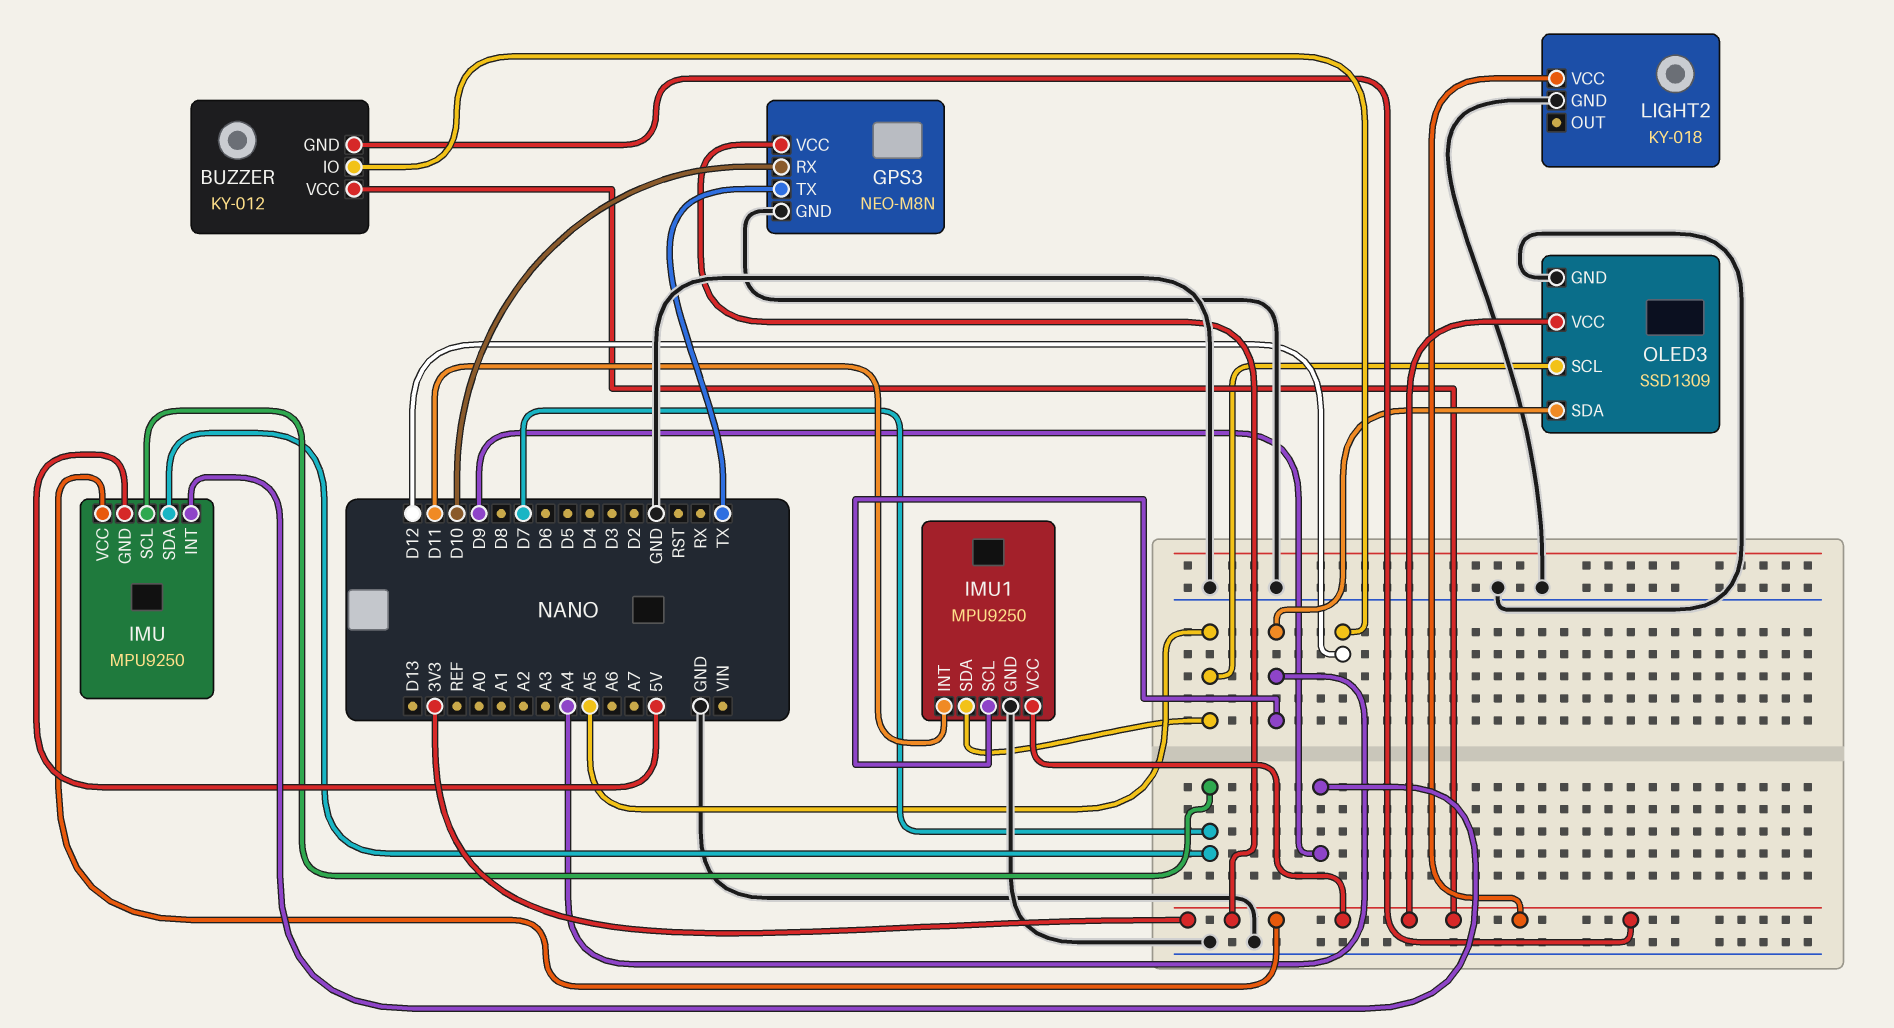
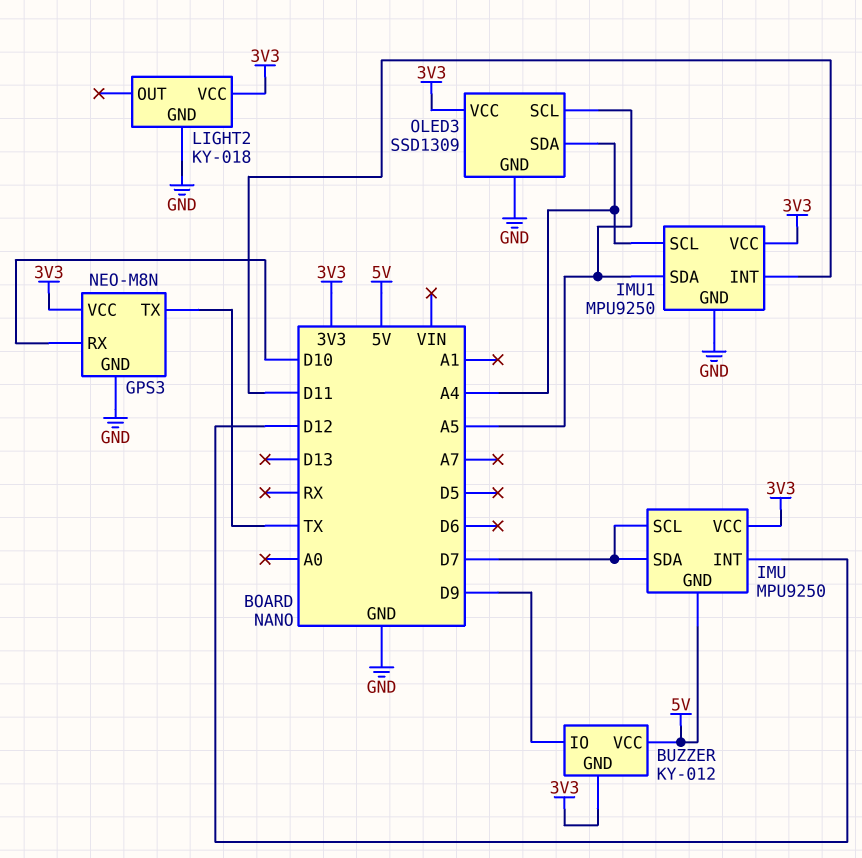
BUZZER pin IO: D12 -> D9
BUZZER pin VCC: 3V3 -> 5V
IMU pin INT: D9 -> D12

